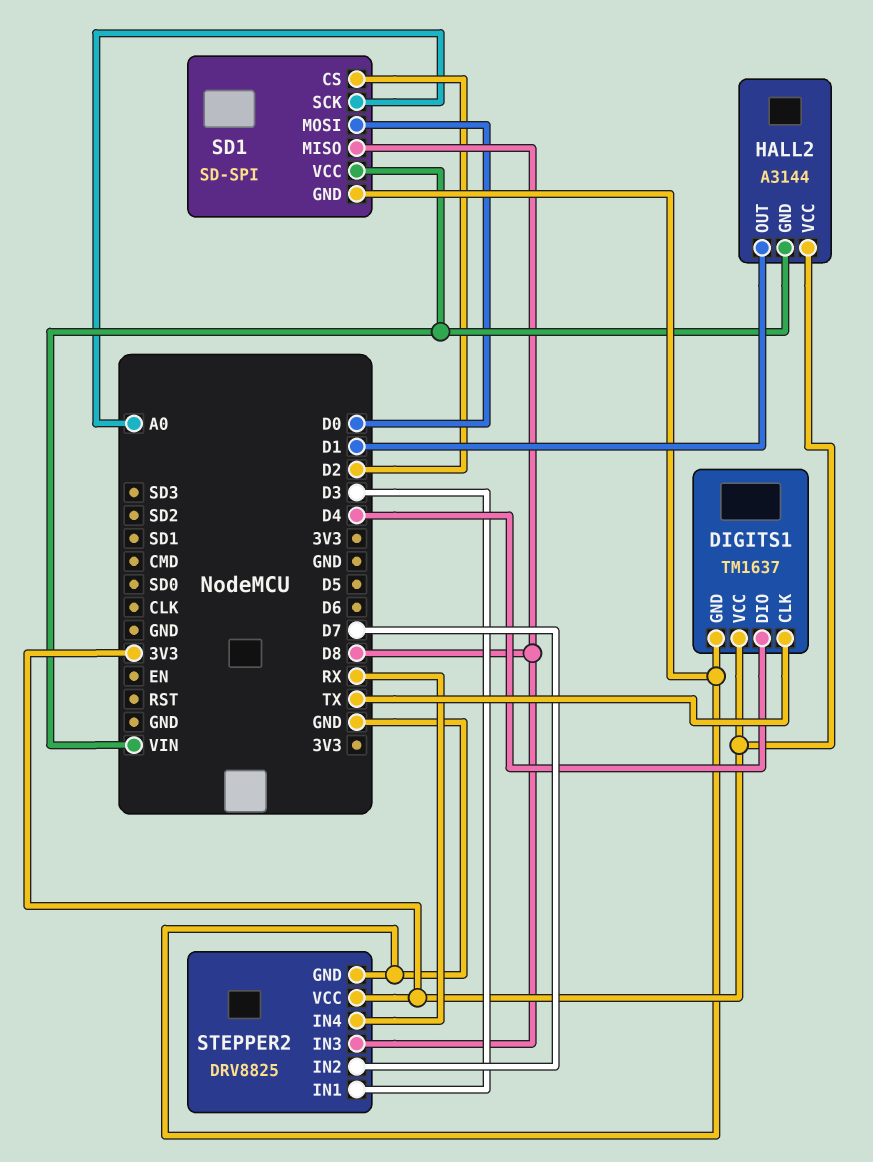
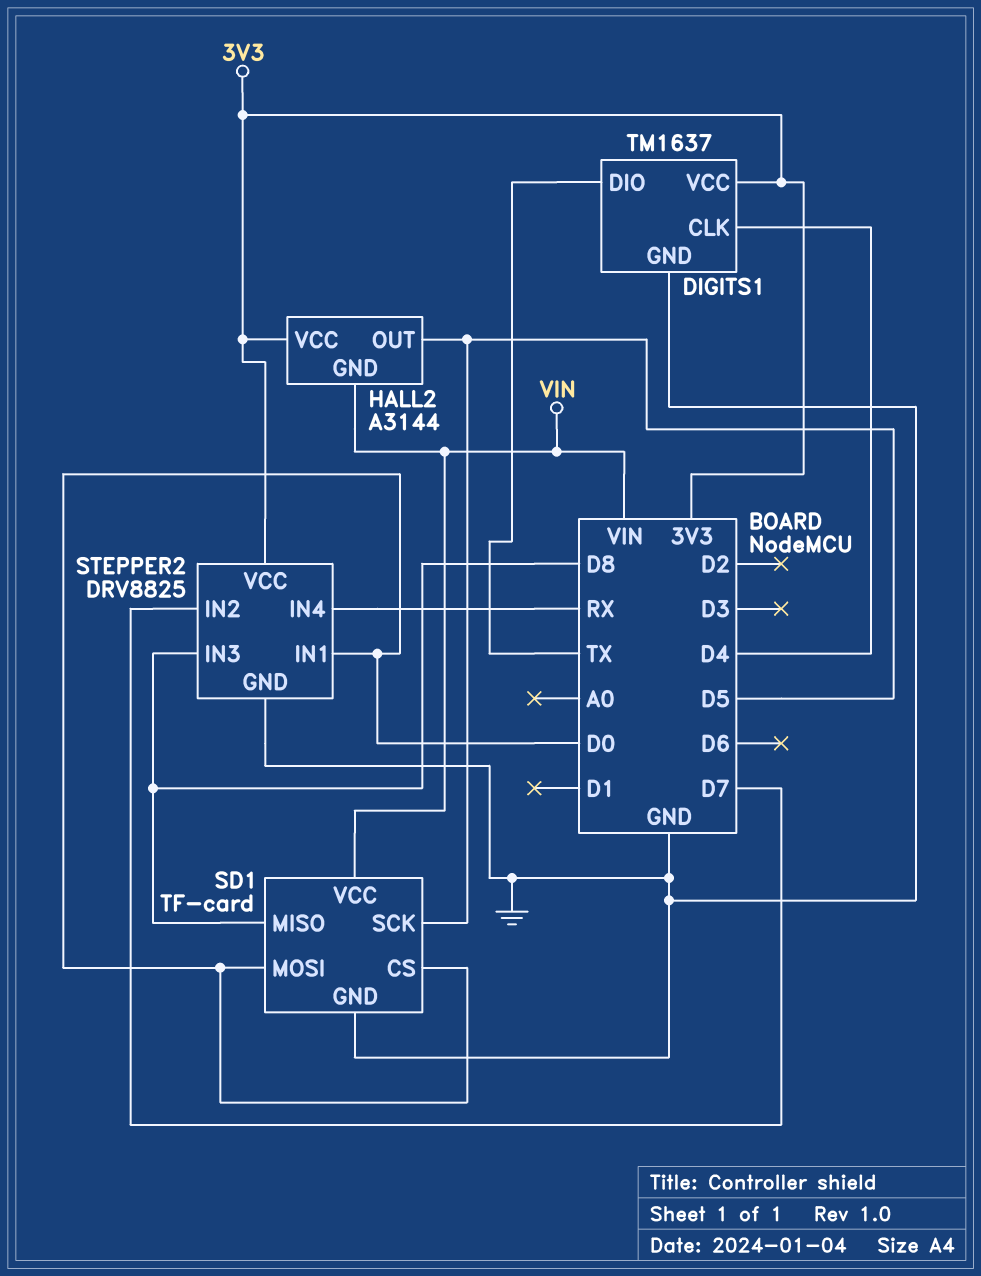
DIGITS1 pin CLK: TX -> D4
DIGITS1 pin DIO: D4 -> TX
HALL2 pin OUT: D1 -> D5
SD1: SD-SPI -> TF-card
SD1 pin CS: D2 -> D0
SD1 pin SCK: A0 -> D5
STEPPER2 pin IN1: D3 -> D0

